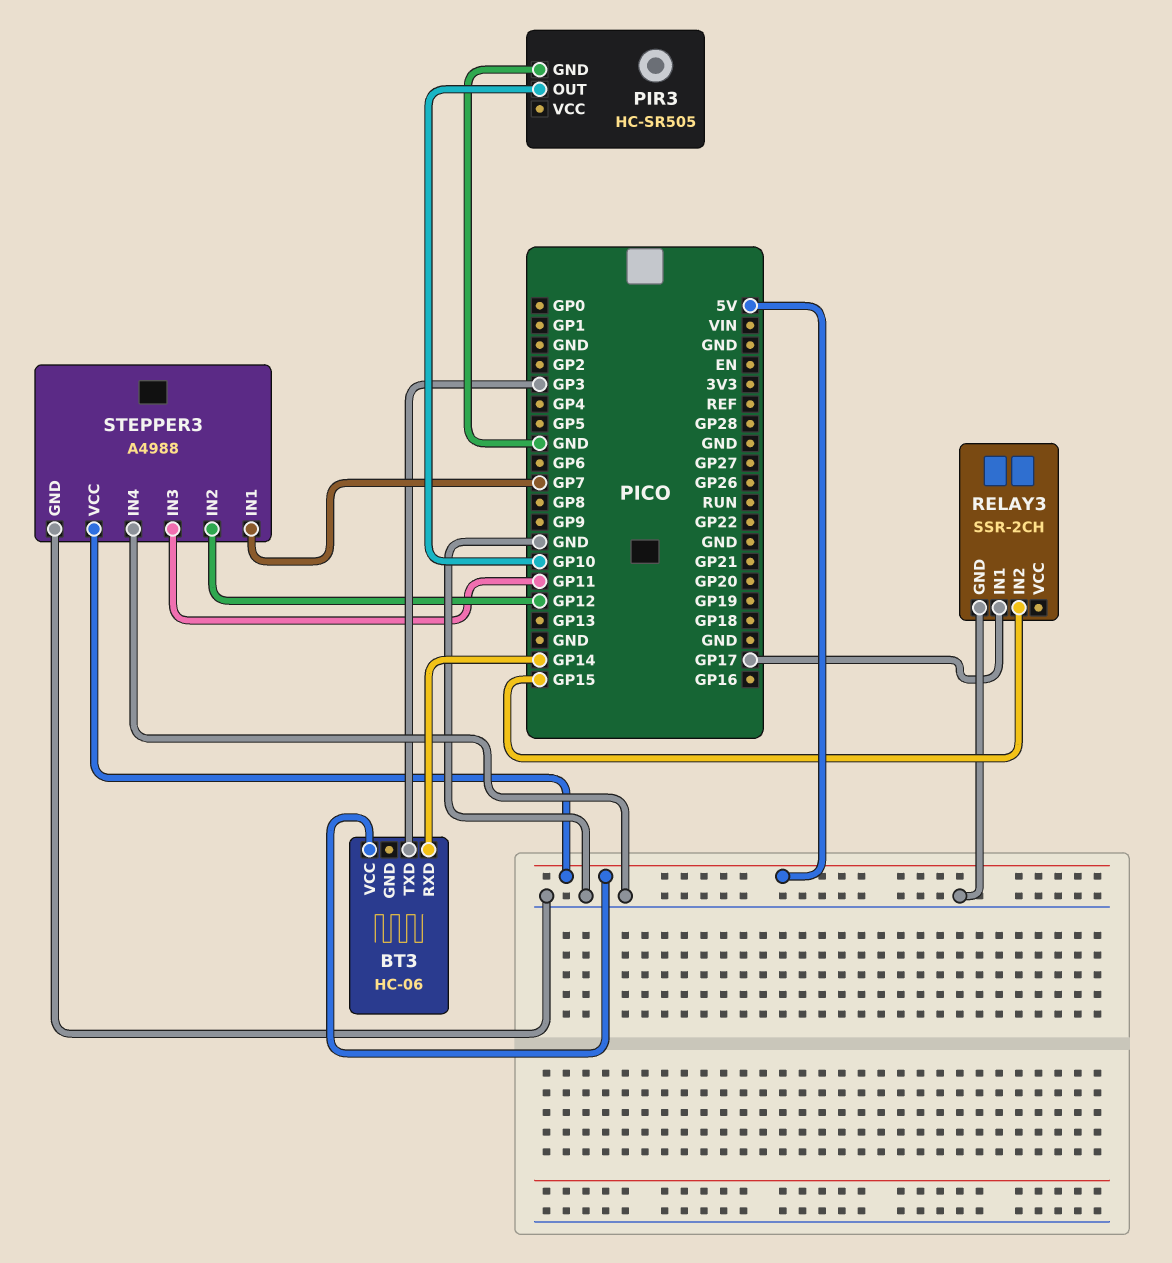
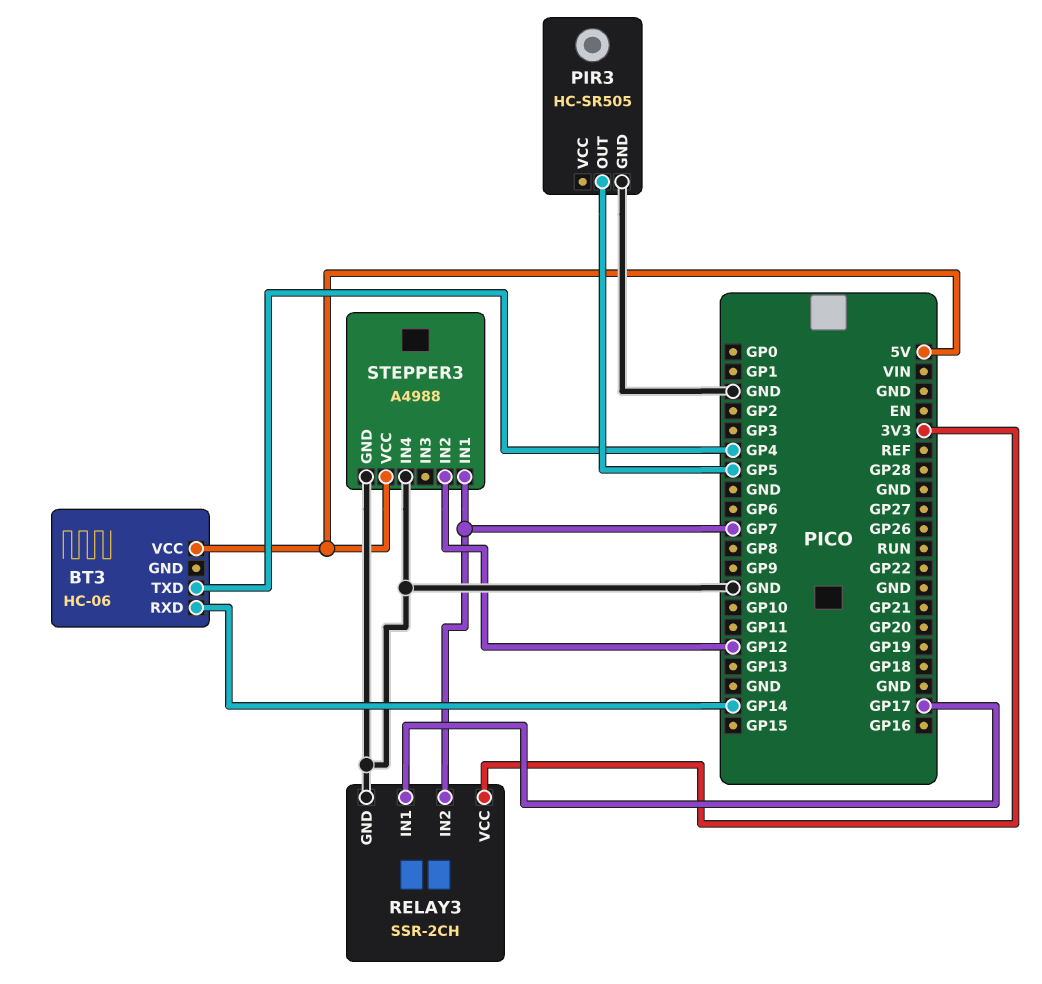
BT3 pin TXD: GP3 -> GP4
PIR3 pin OUT: GP10 -> GP5
RELAY3 pin IN2: GP15 -> GP7
RELAY3 pin VCC: none -> 3V3
STEPPER3 pin IN3: GP11 -> none

